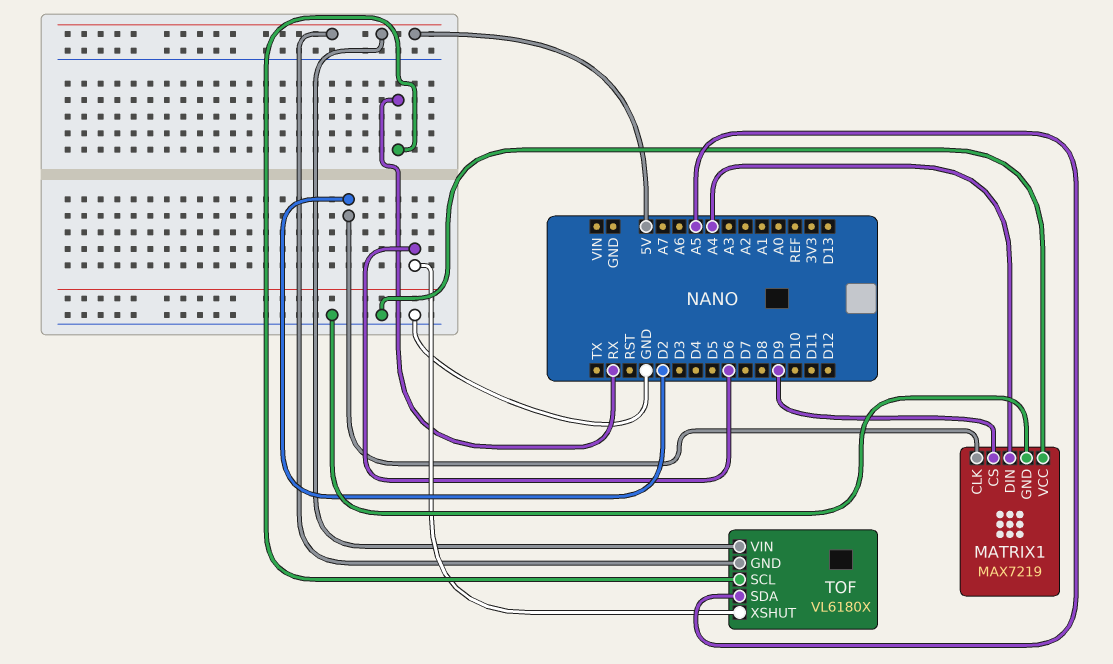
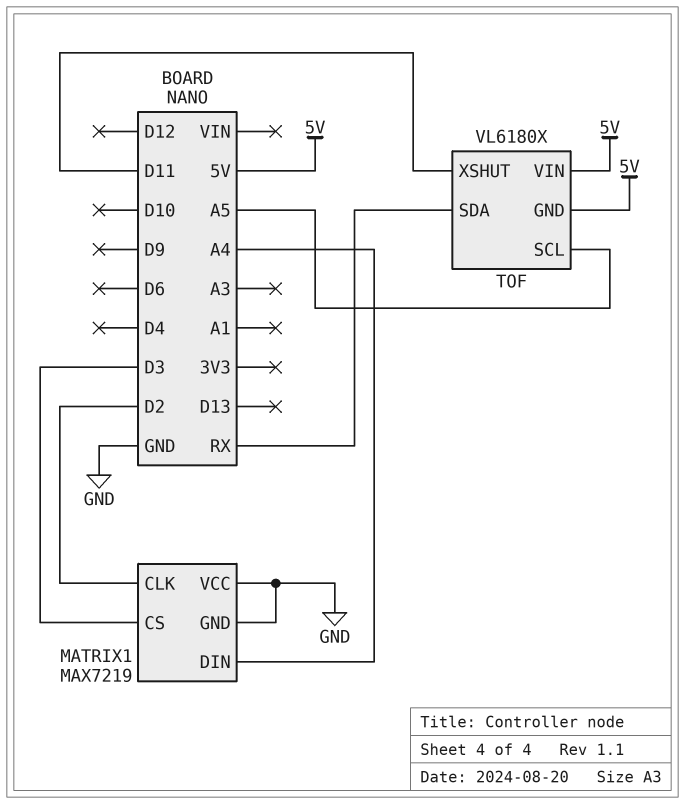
MATRIX1 pin CS: D9 -> D3
TOF pin SCL: RX -> A5
TOF pin SDA: A5 -> RX
TOF pin XSHUT: D6 -> D11

